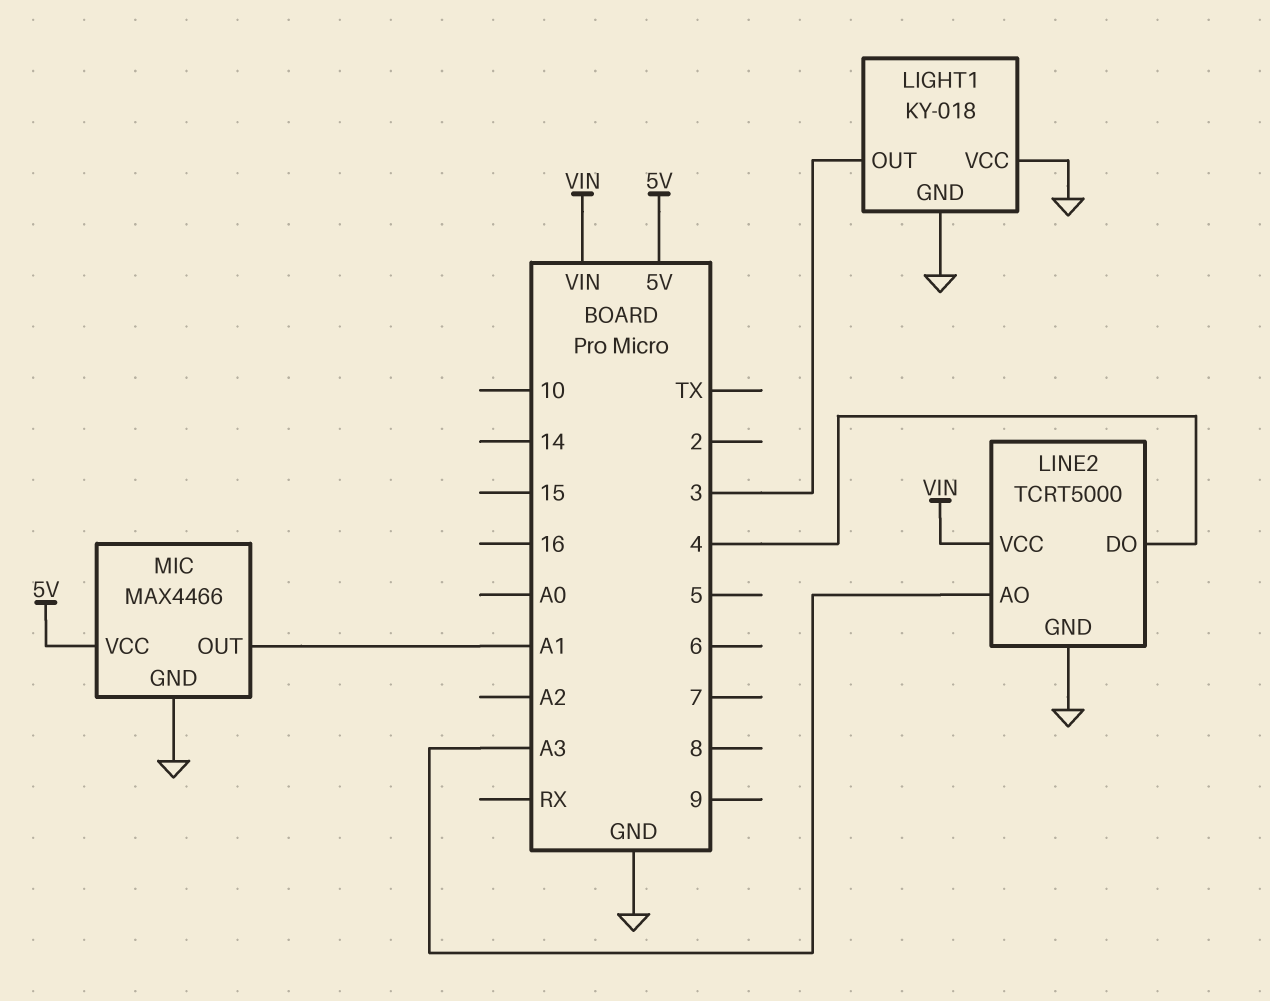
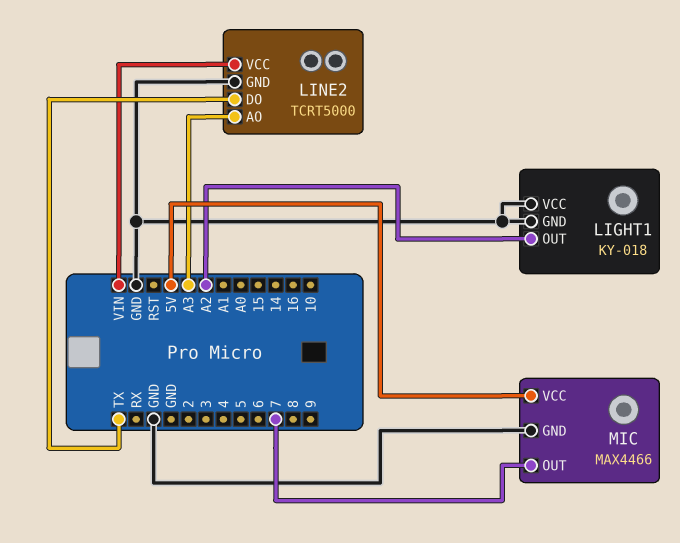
LIGHT1 pin OUT: 3 -> A2
LINE2 pin DO: 4 -> TX
MIC pin OUT: A1 -> 7

